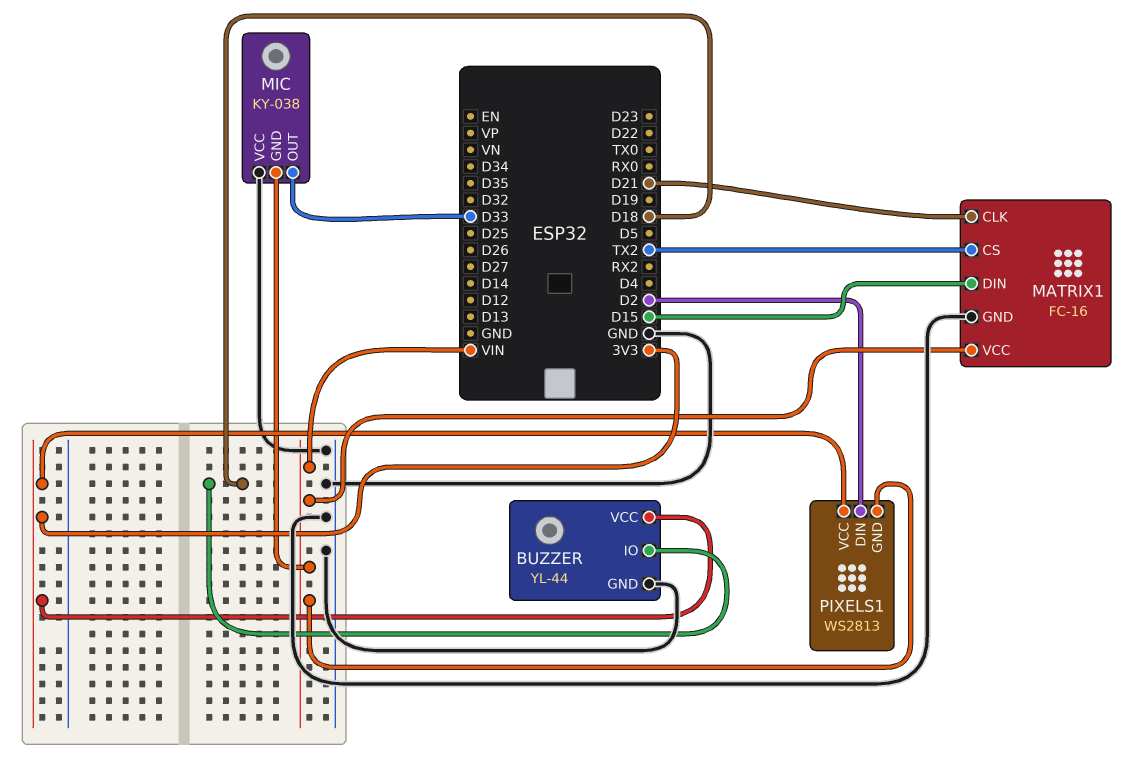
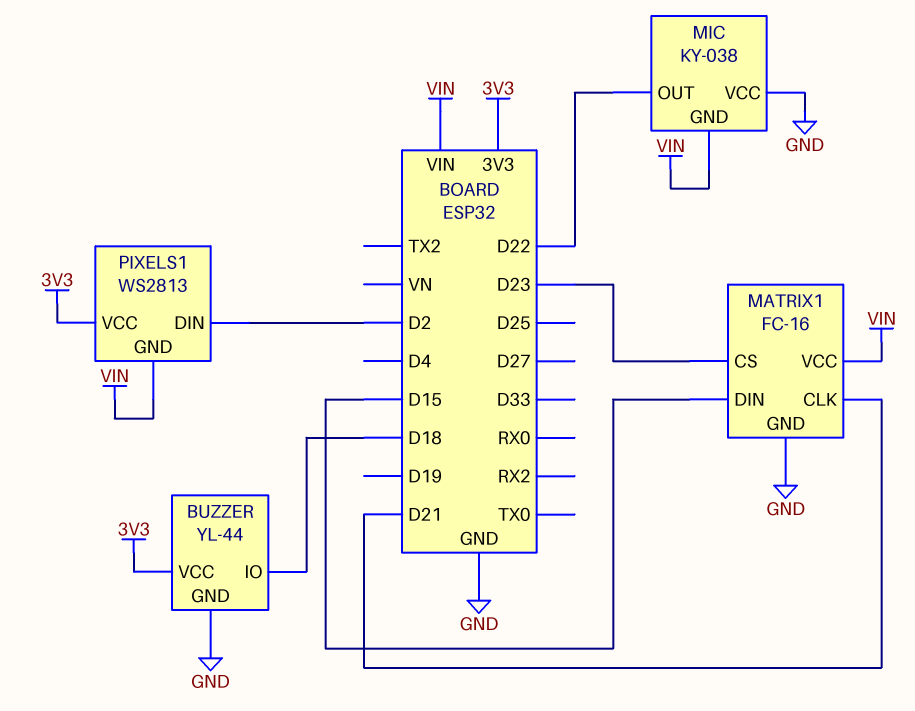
MATRIX1 pin CS: TX2 -> D23
MIC pin OUT: D33 -> D22

